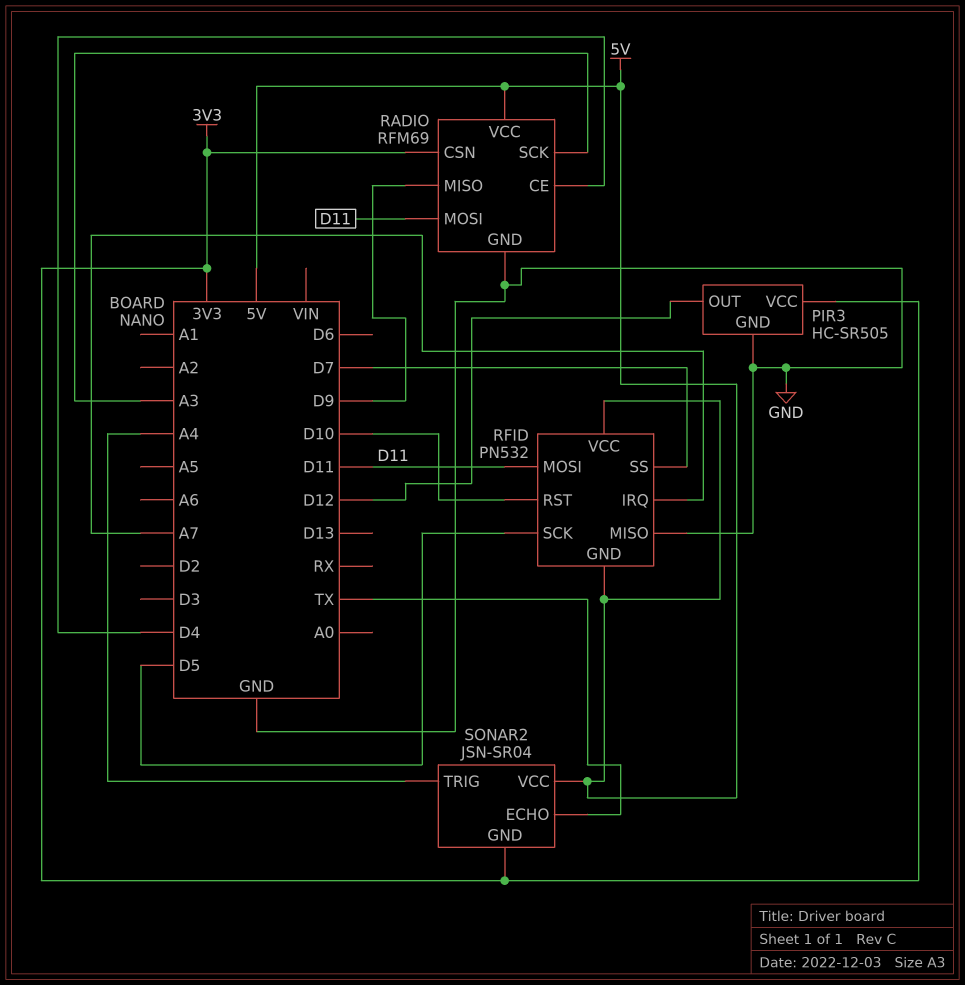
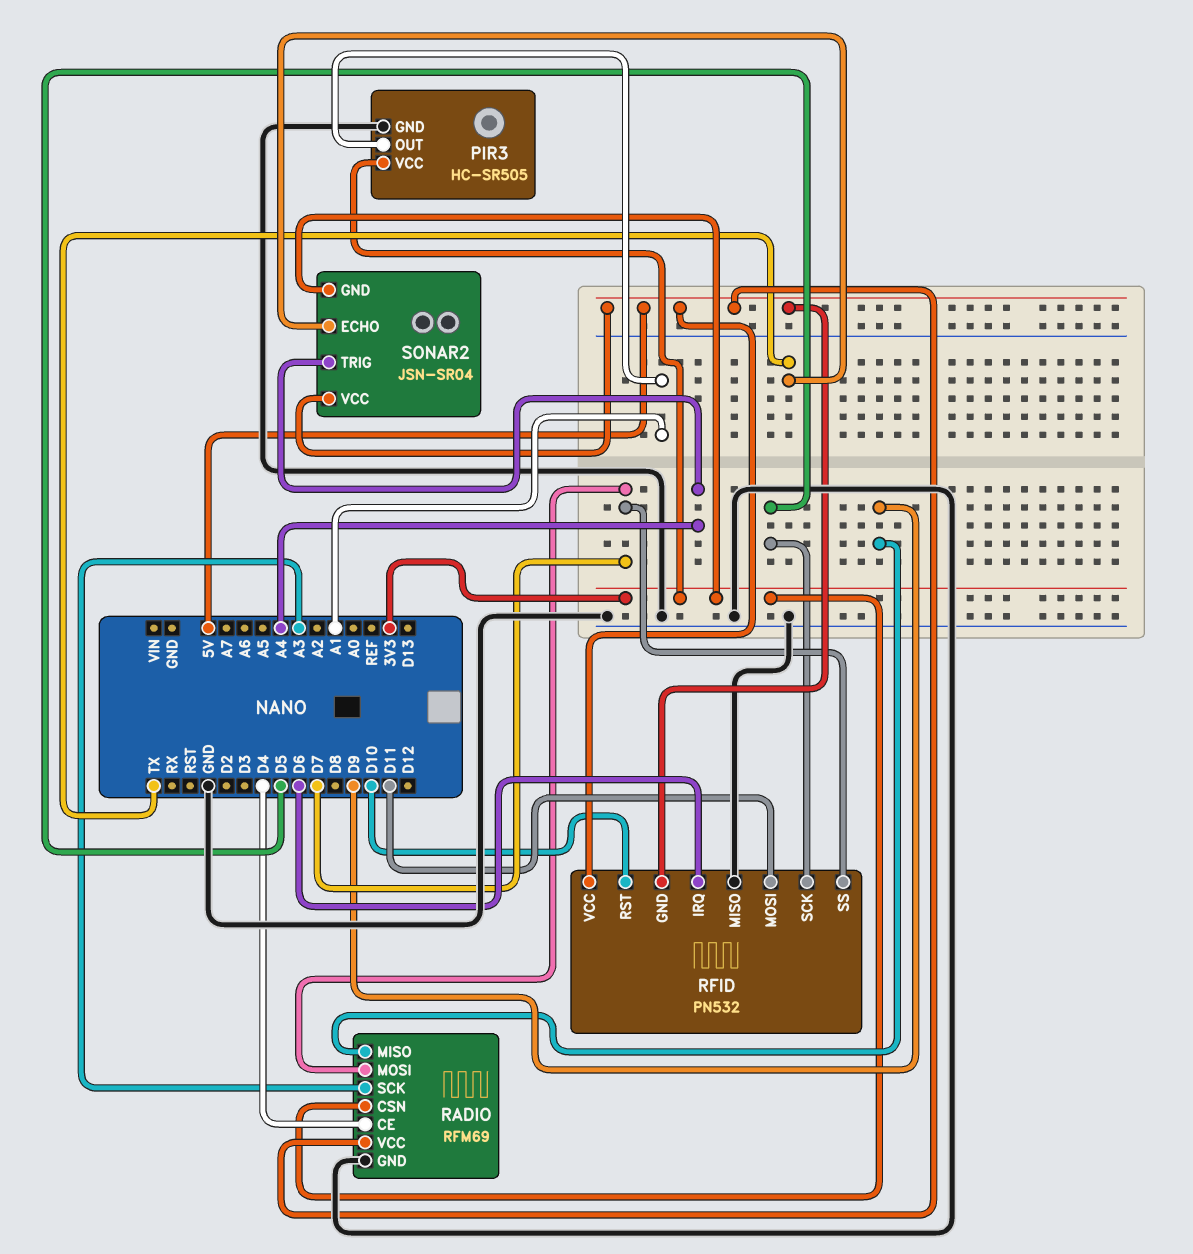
PIR3 pin OUT: D12 -> A1
RADIO pin MOSI: D11 -> D7
RFID pin IRQ: A7 -> D6

